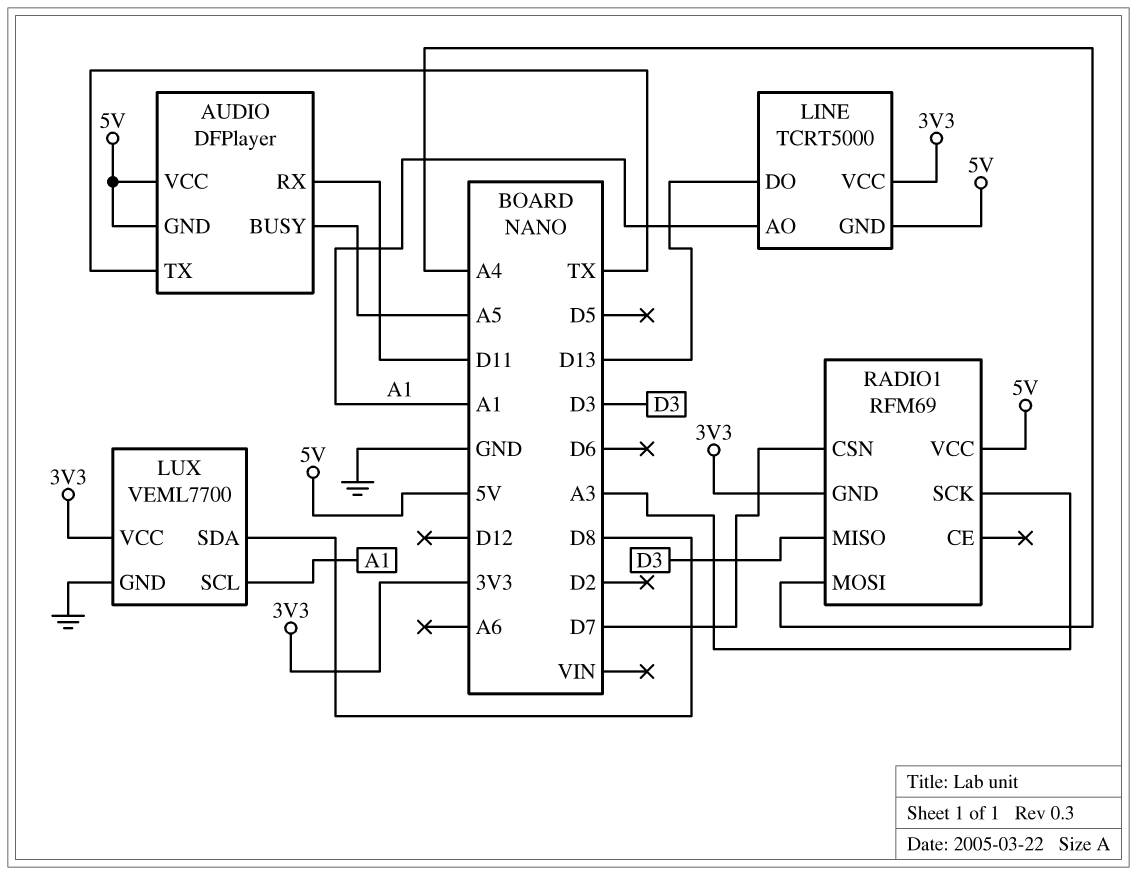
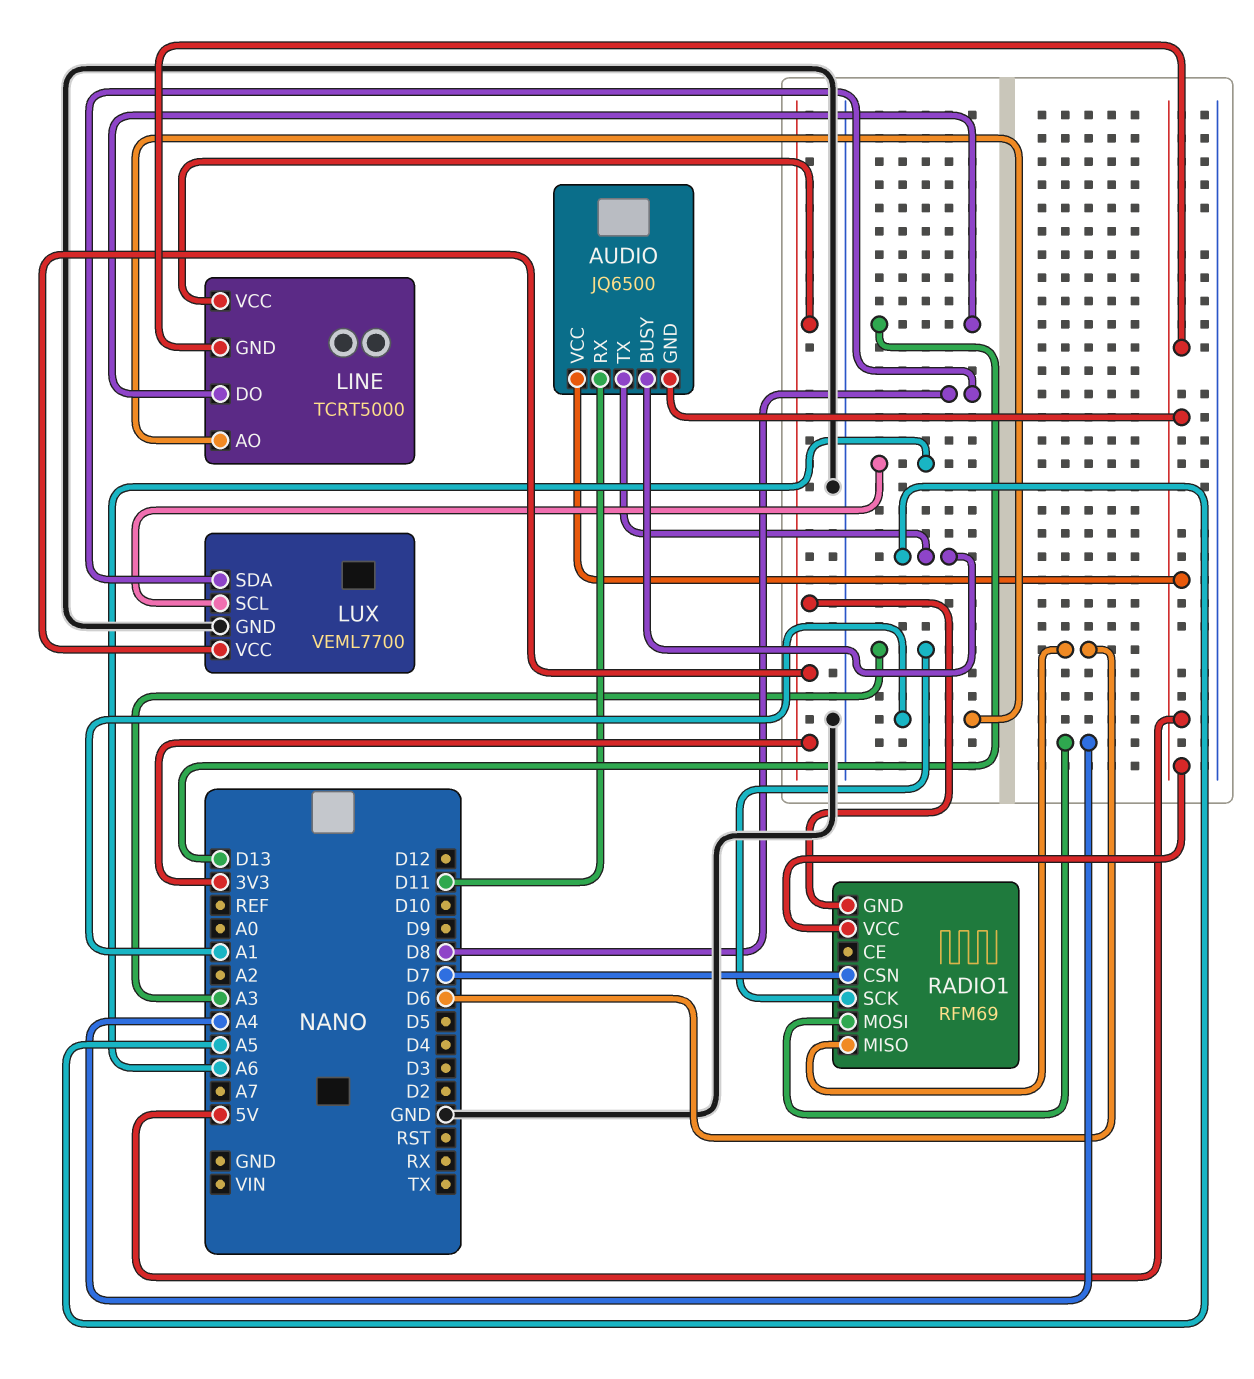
AUDIO: DFPlayer -> JQ6500
AUDIO pin TX: TX -> A5
LUX pin SCL: A1 -> A6
RADIO1 pin MISO: D3 -> D6

